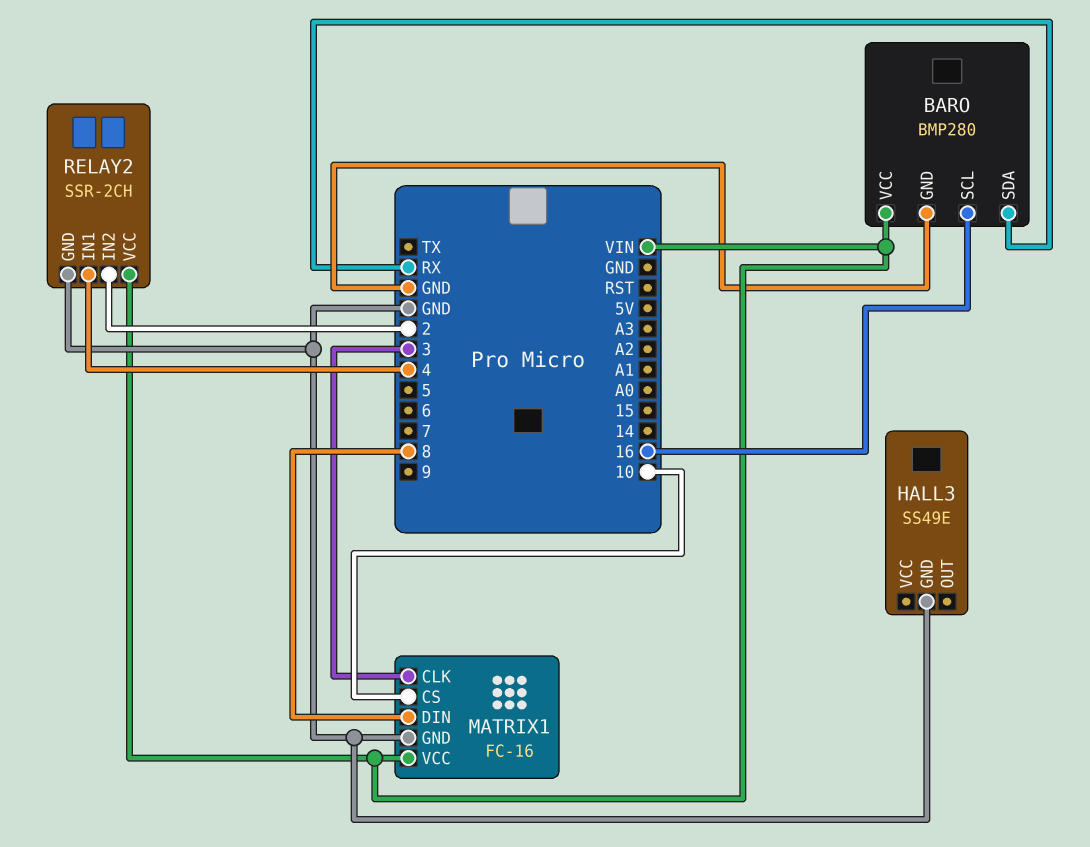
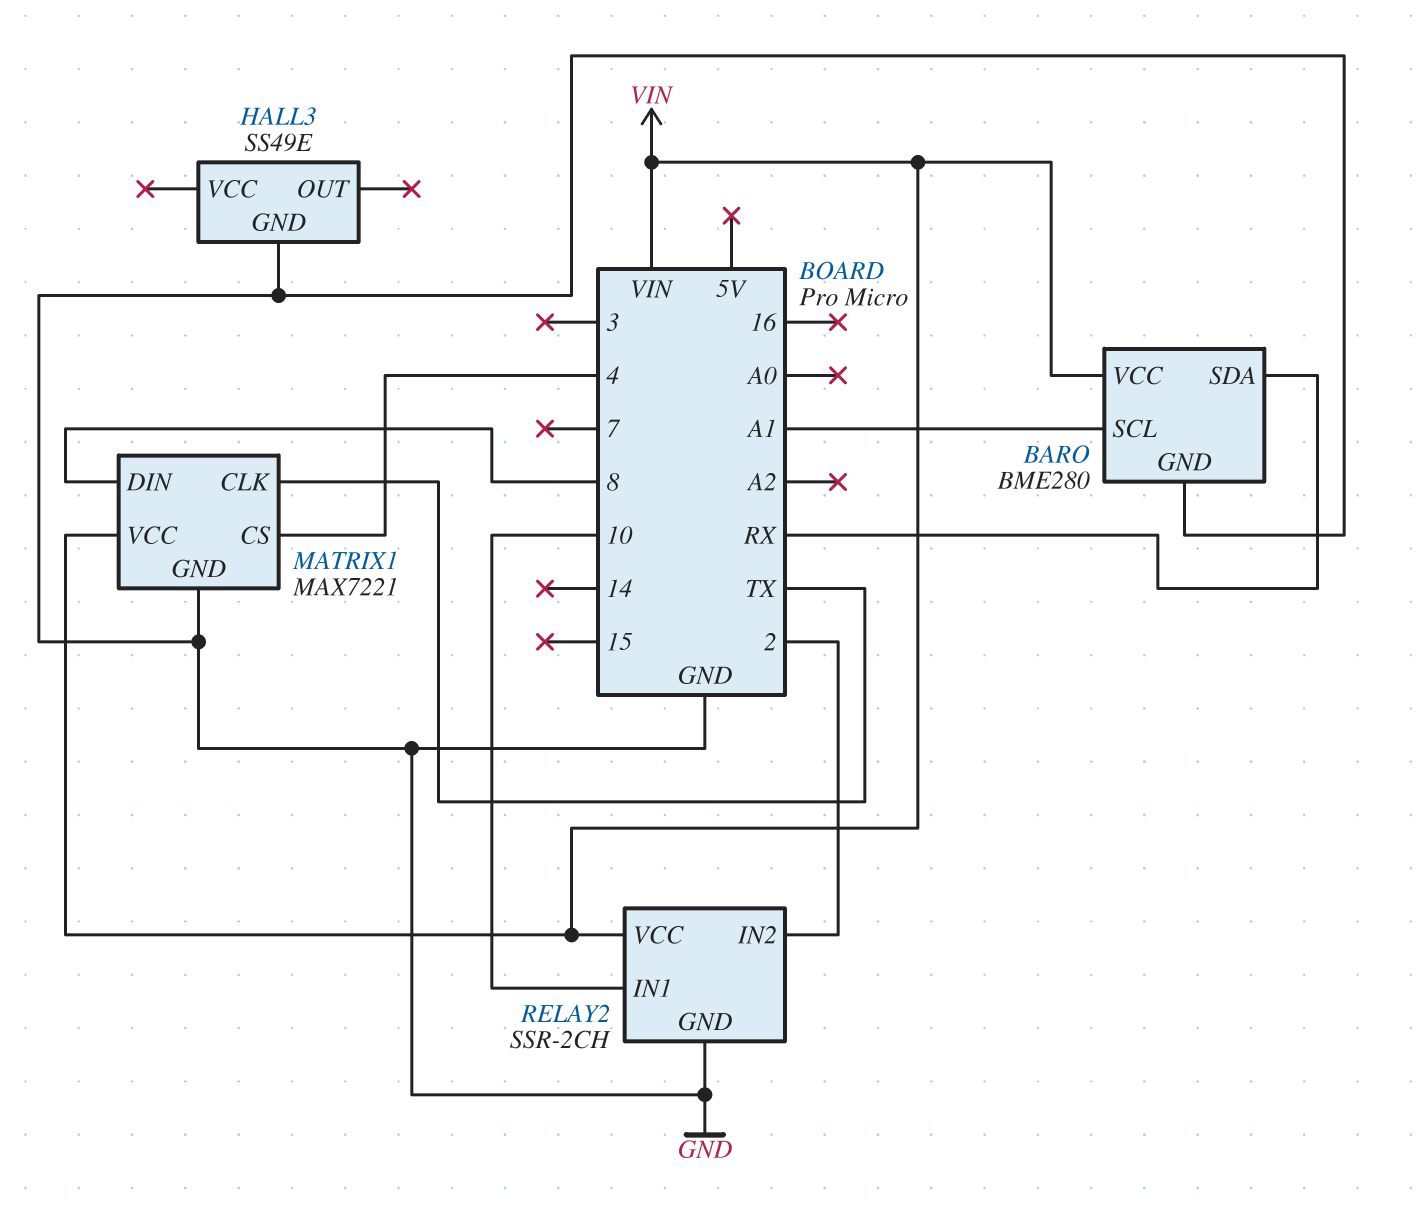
BARO: BMP280 -> BME280
BARO pin SCL: 16 -> A1
MATRIX1: FC-16 -> MAX7221
MATRIX1 pin CLK: 3 -> TX
MATRIX1 pin CS: 10 -> 4
RELAY2 pin IN1: 4 -> 10

